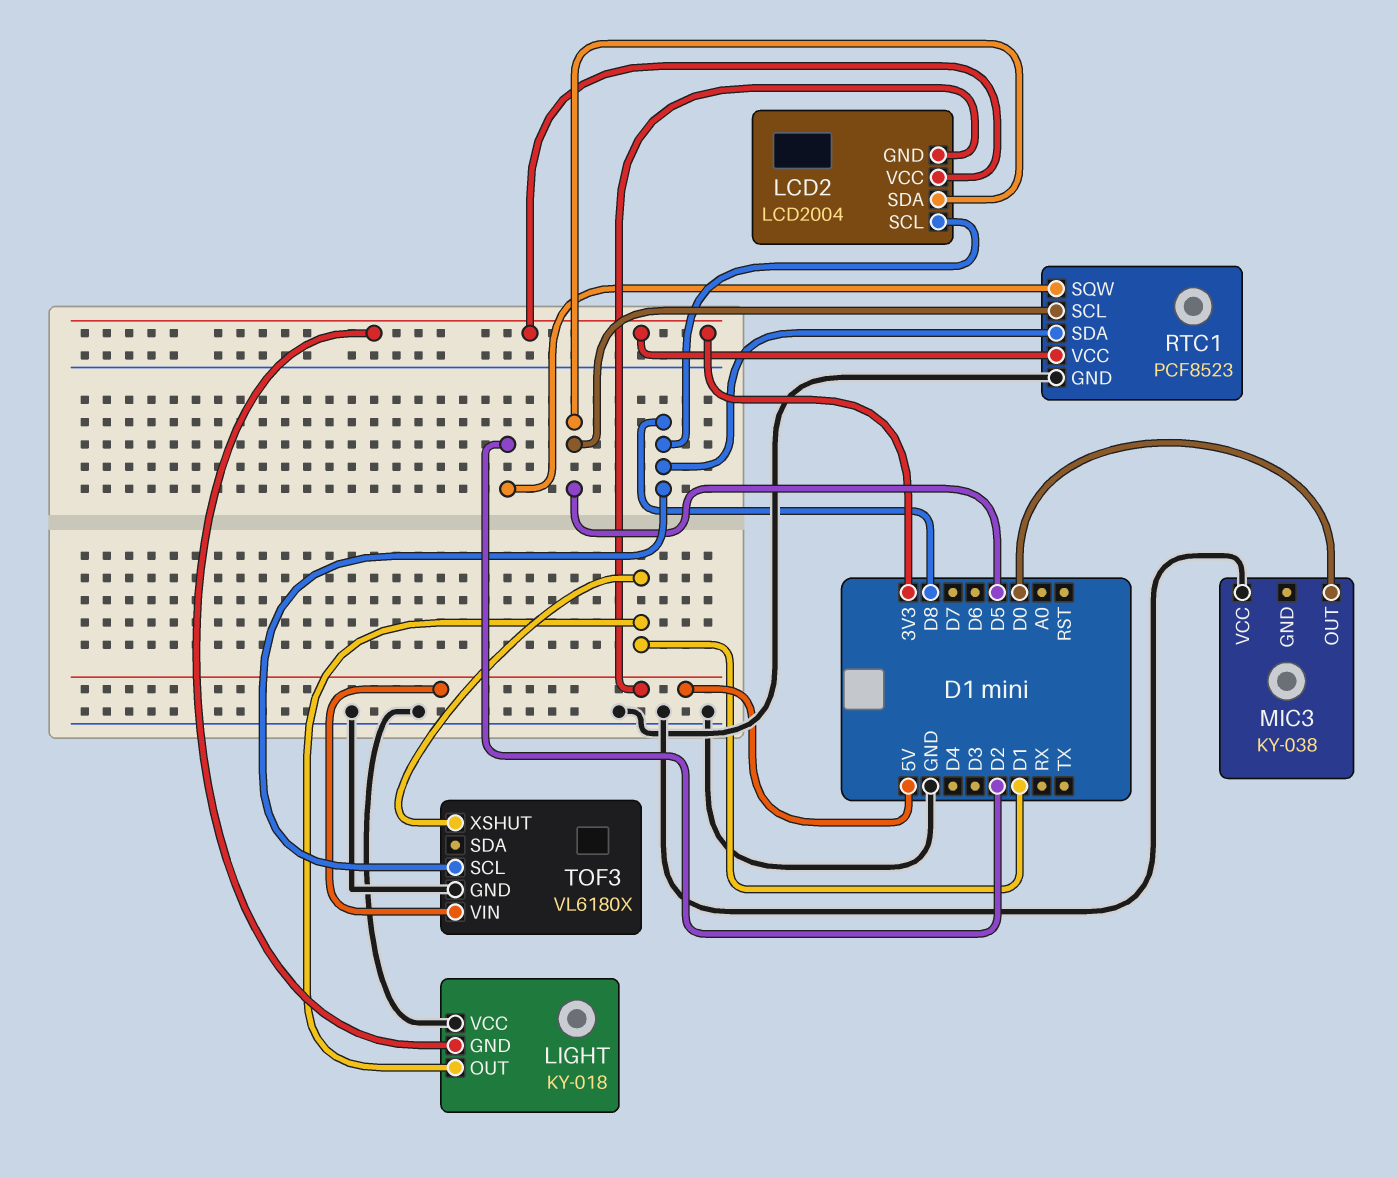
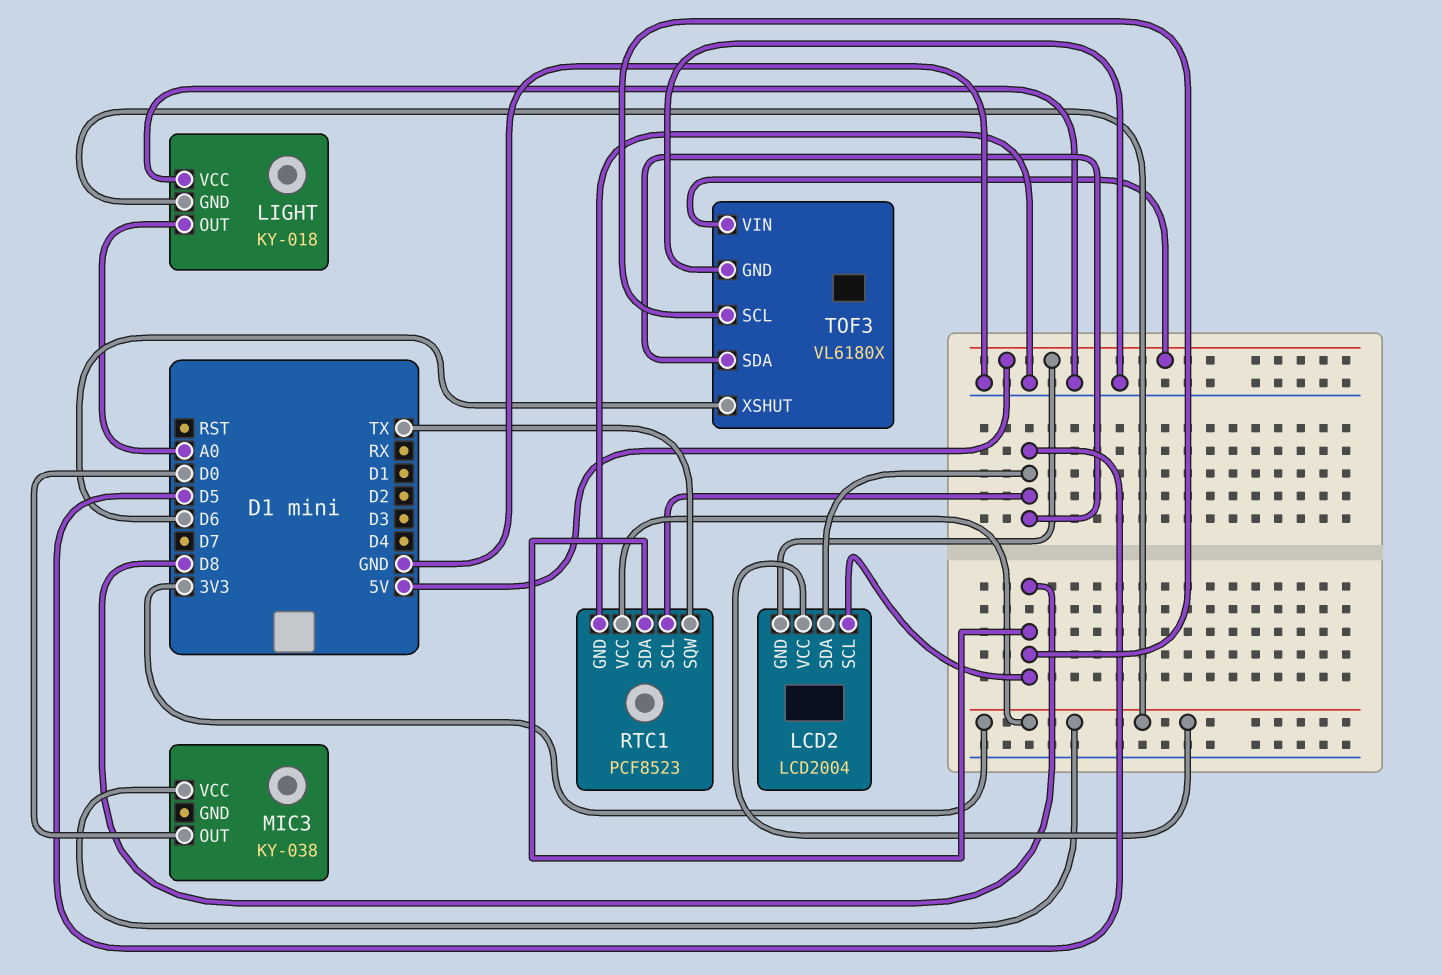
LIGHT pin OUT: D1 -> A0
MIC3 pin VCC: GND -> 3V3
RTC1 pin SQW: D2 -> TX
TOF3 pin SDA: none -> D5
TOF3 pin XSHUT: D1 -> D6

